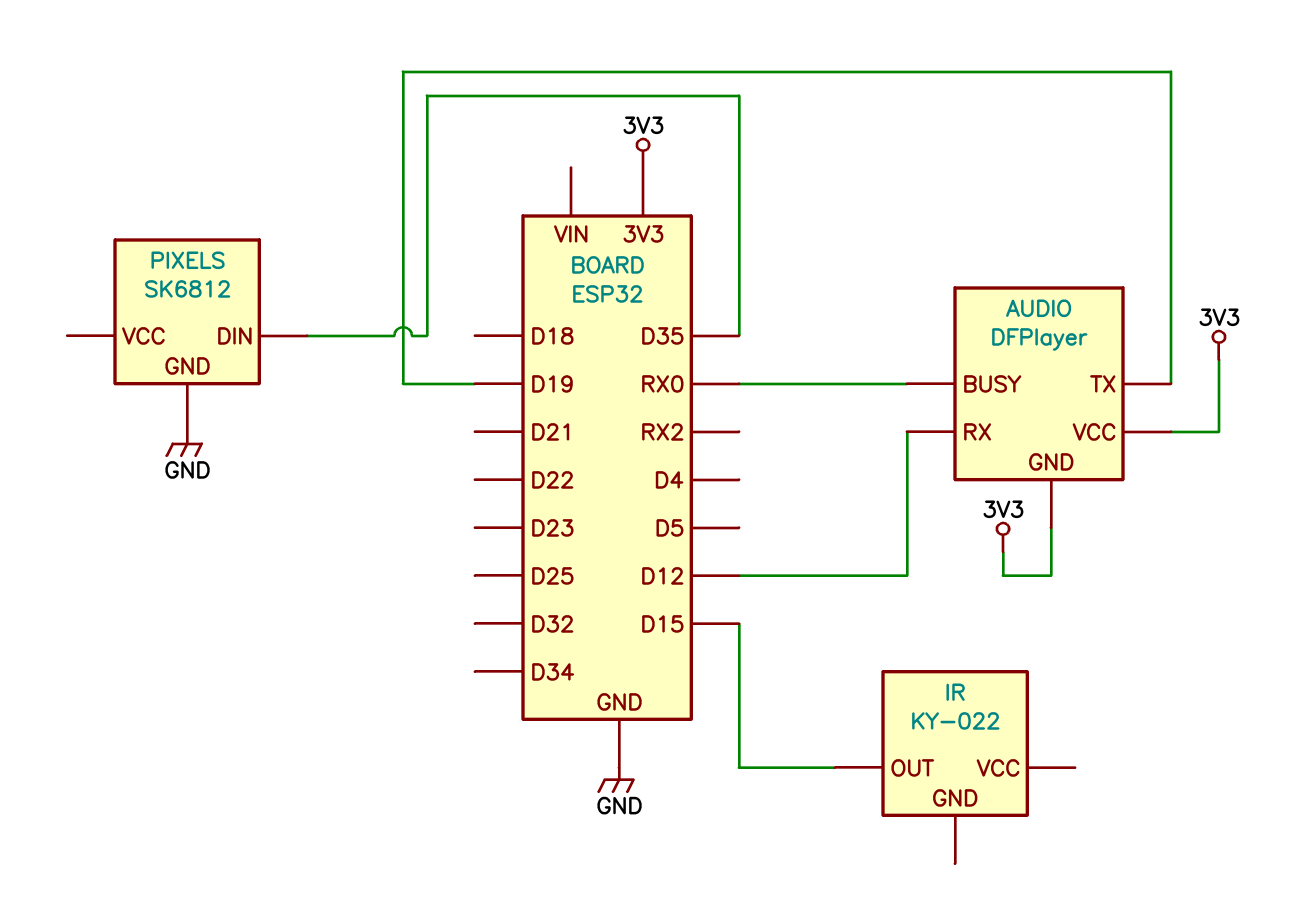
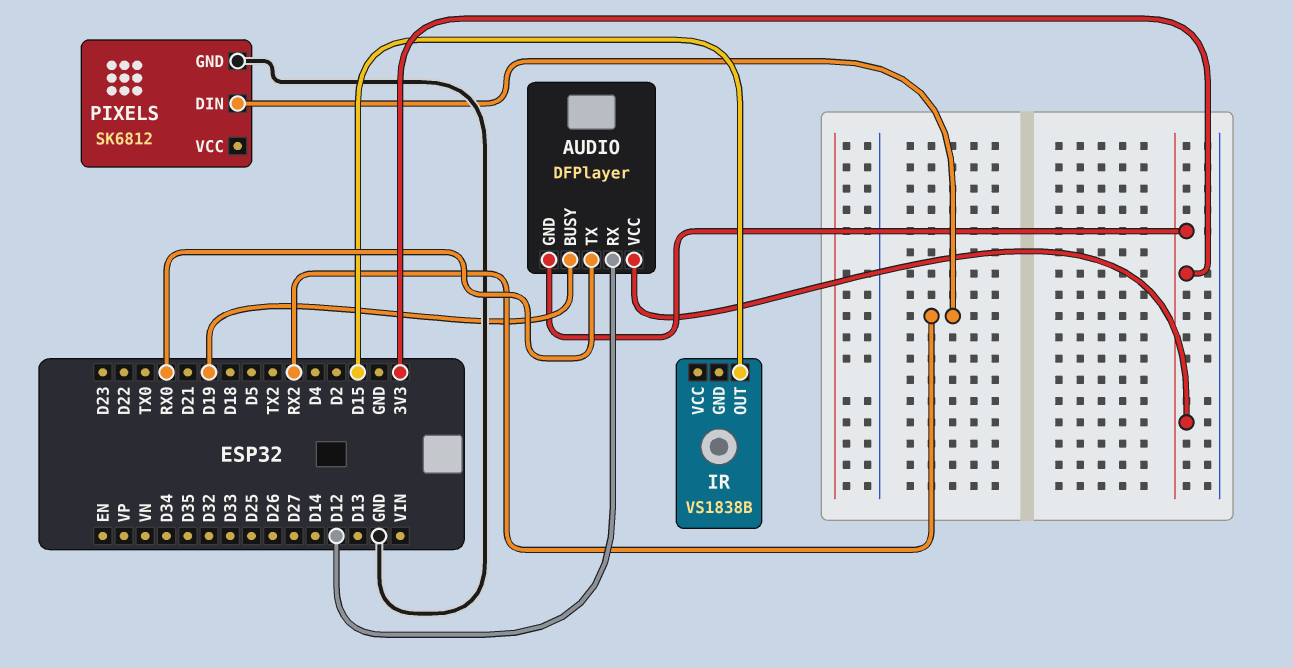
AUDIO pin BUSY: RX0 -> D19
AUDIO pin TX: D19 -> RX0
IR: KY-022 -> VS1838B
PIXELS pin DIN: D35 -> RX2

